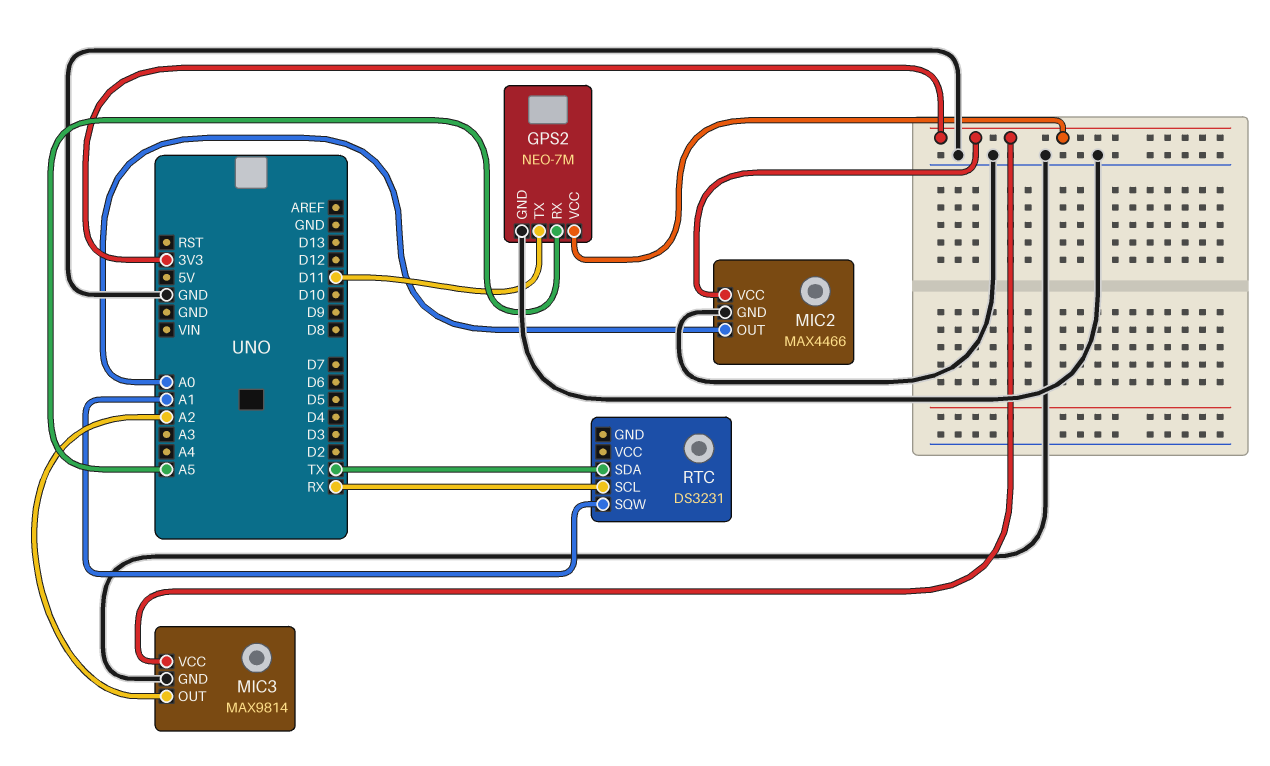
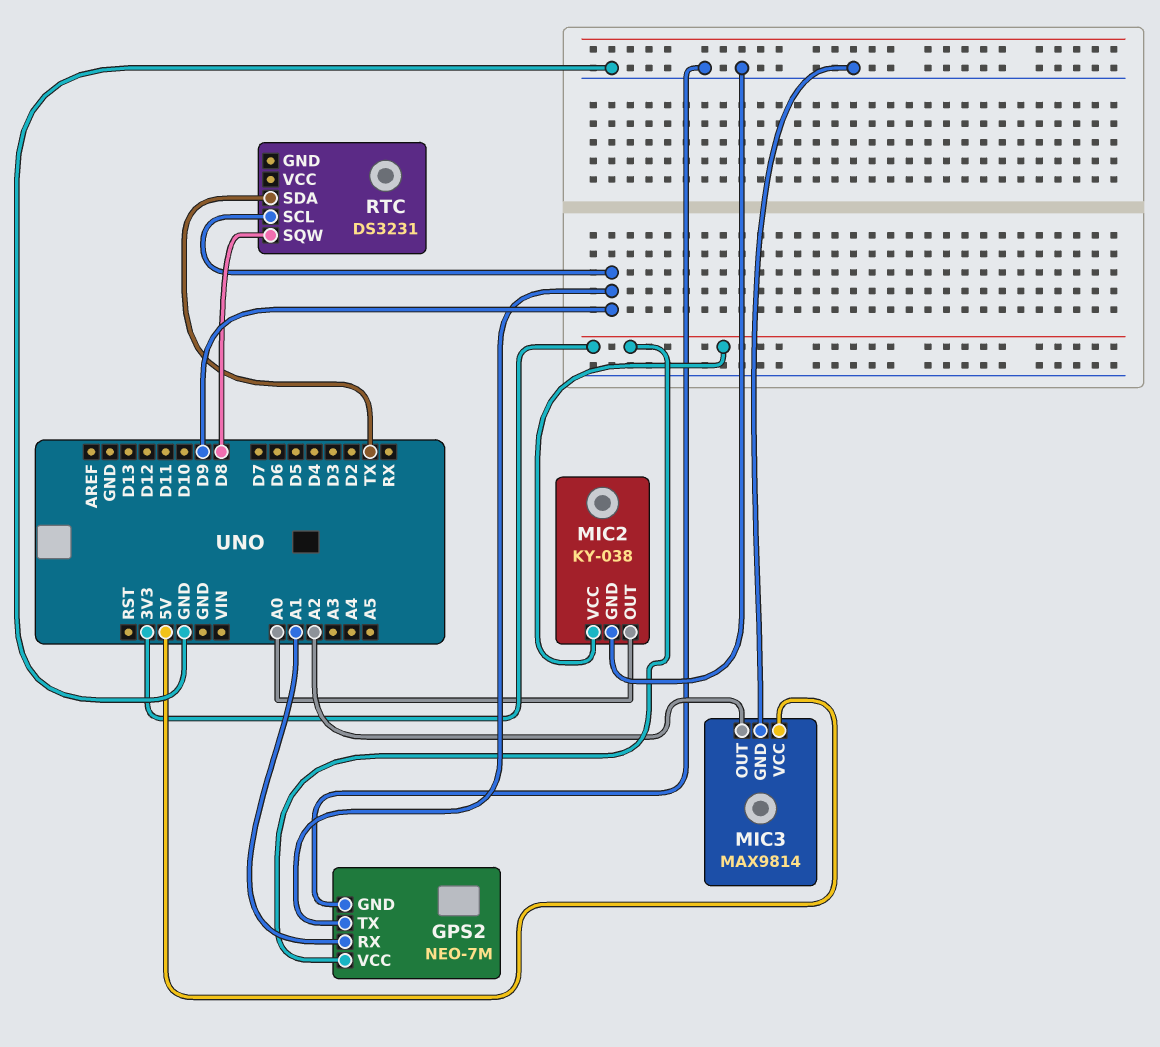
GPS2 pin RX: A5 -> A1
GPS2 pin TX: D11 -> D9
MIC2: MAX4466 -> KY-038
MIC3 pin VCC: 3V3 -> 5V
RTC pin SCL: RX -> D9
RTC pin SQW: A1 -> D8

